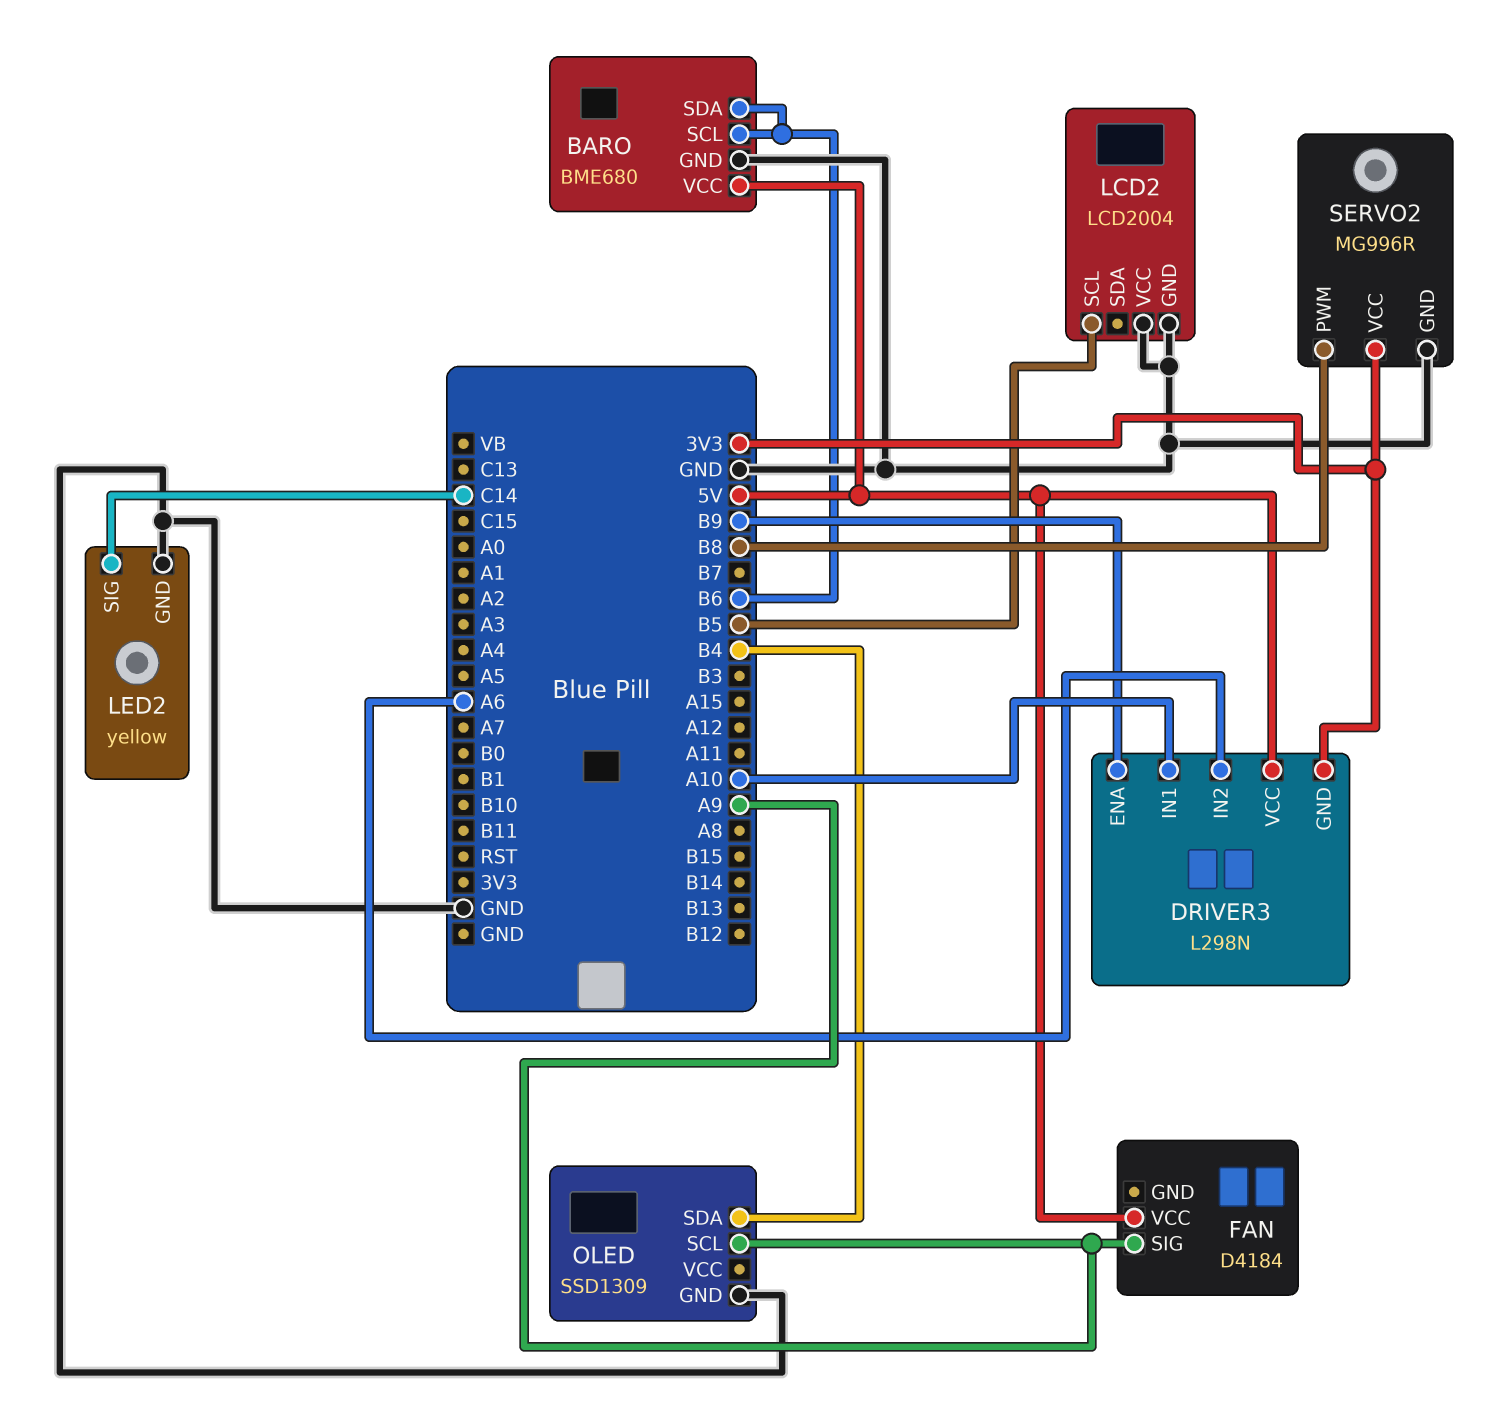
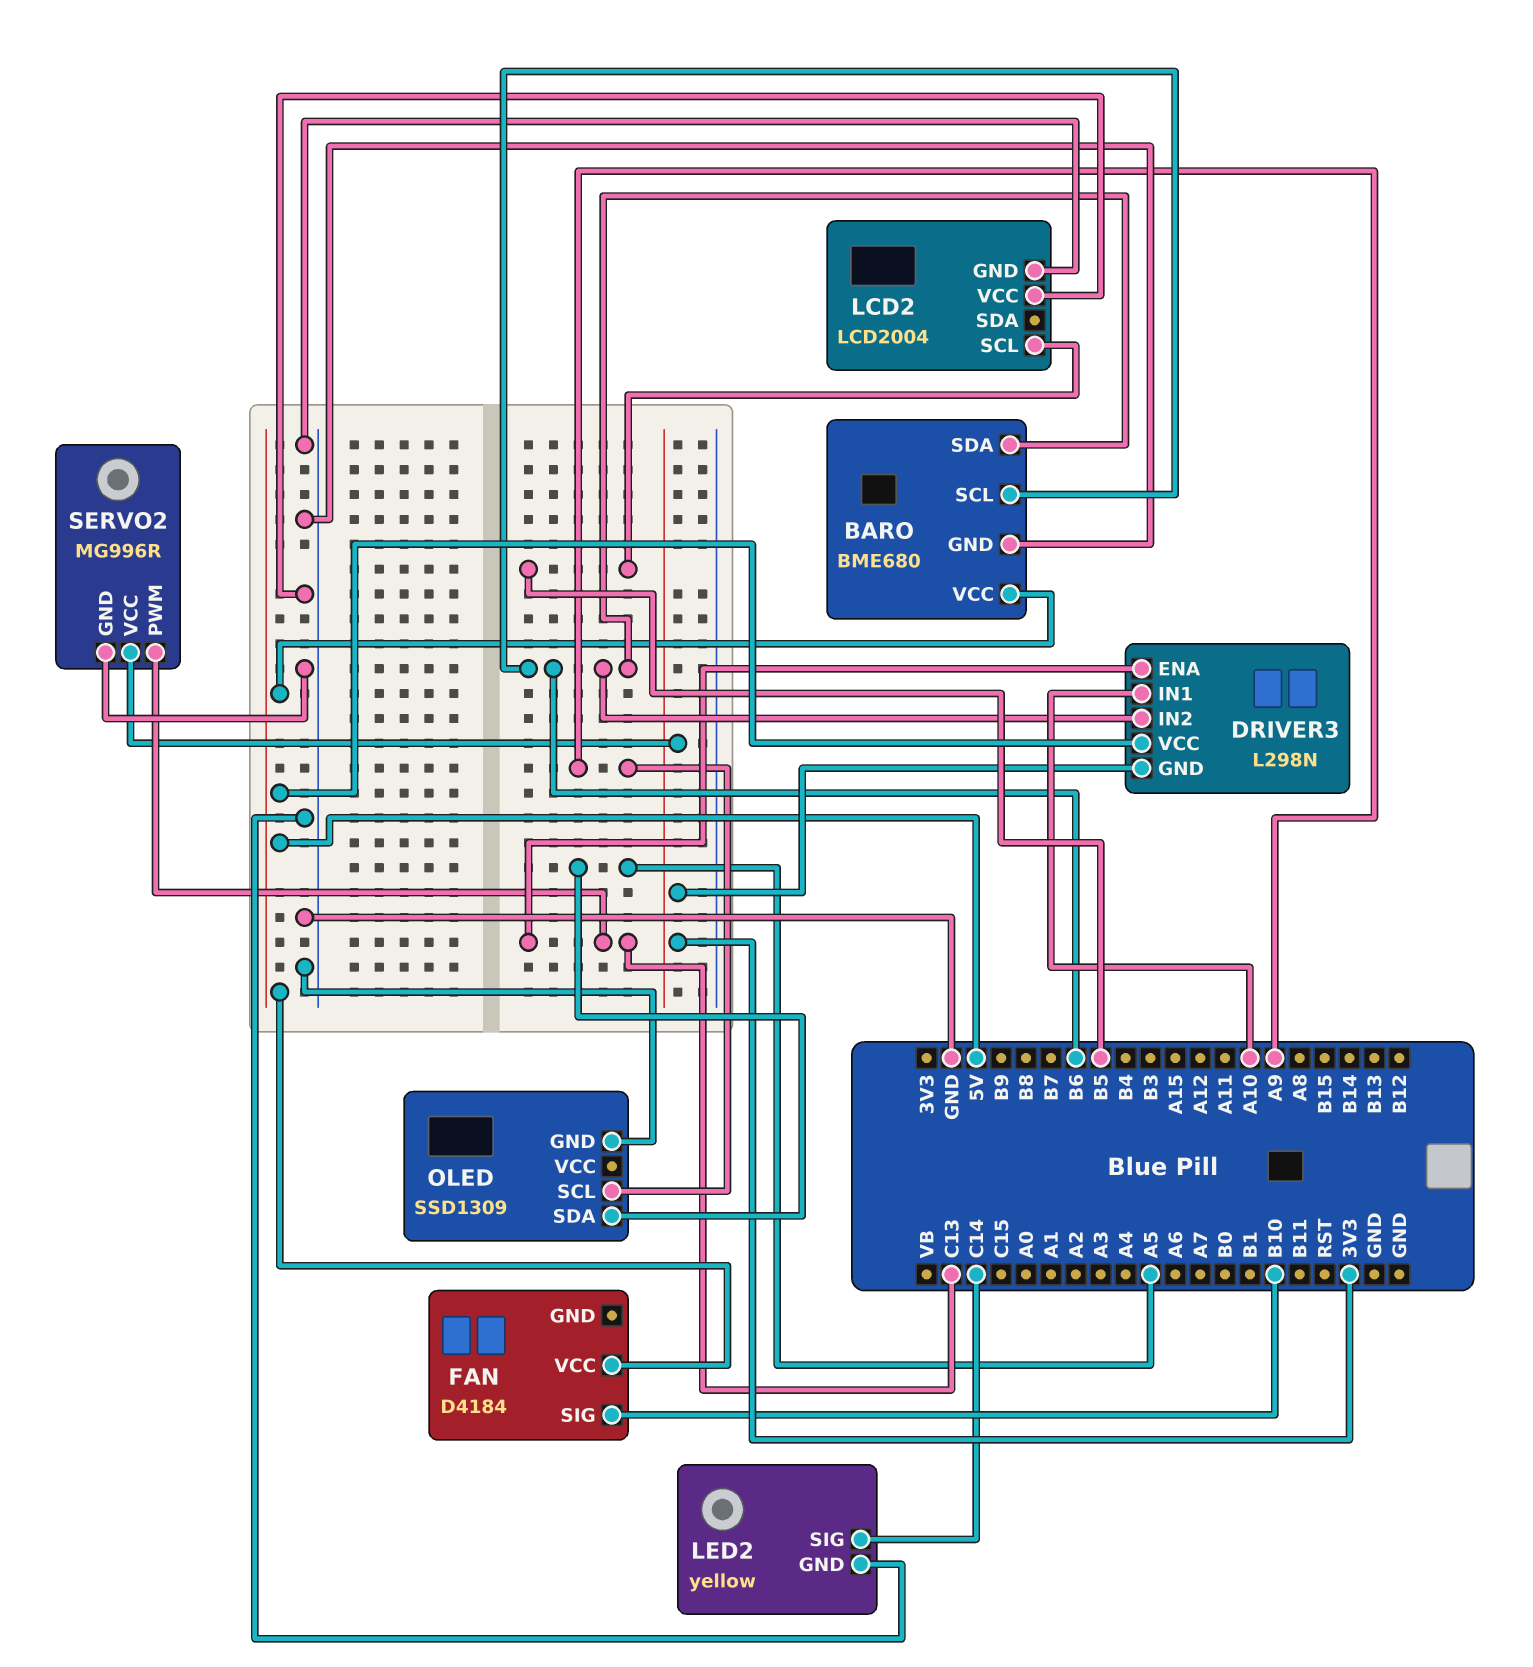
DRIVER3 pin ENA: B9 -> C13
DRIVER3 pin IN2: A6 -> B6
FAN pin SIG: A9 -> B10
OLED pin SDA: B4 -> A5
SERVO2 pin PWM: B8 -> C13

